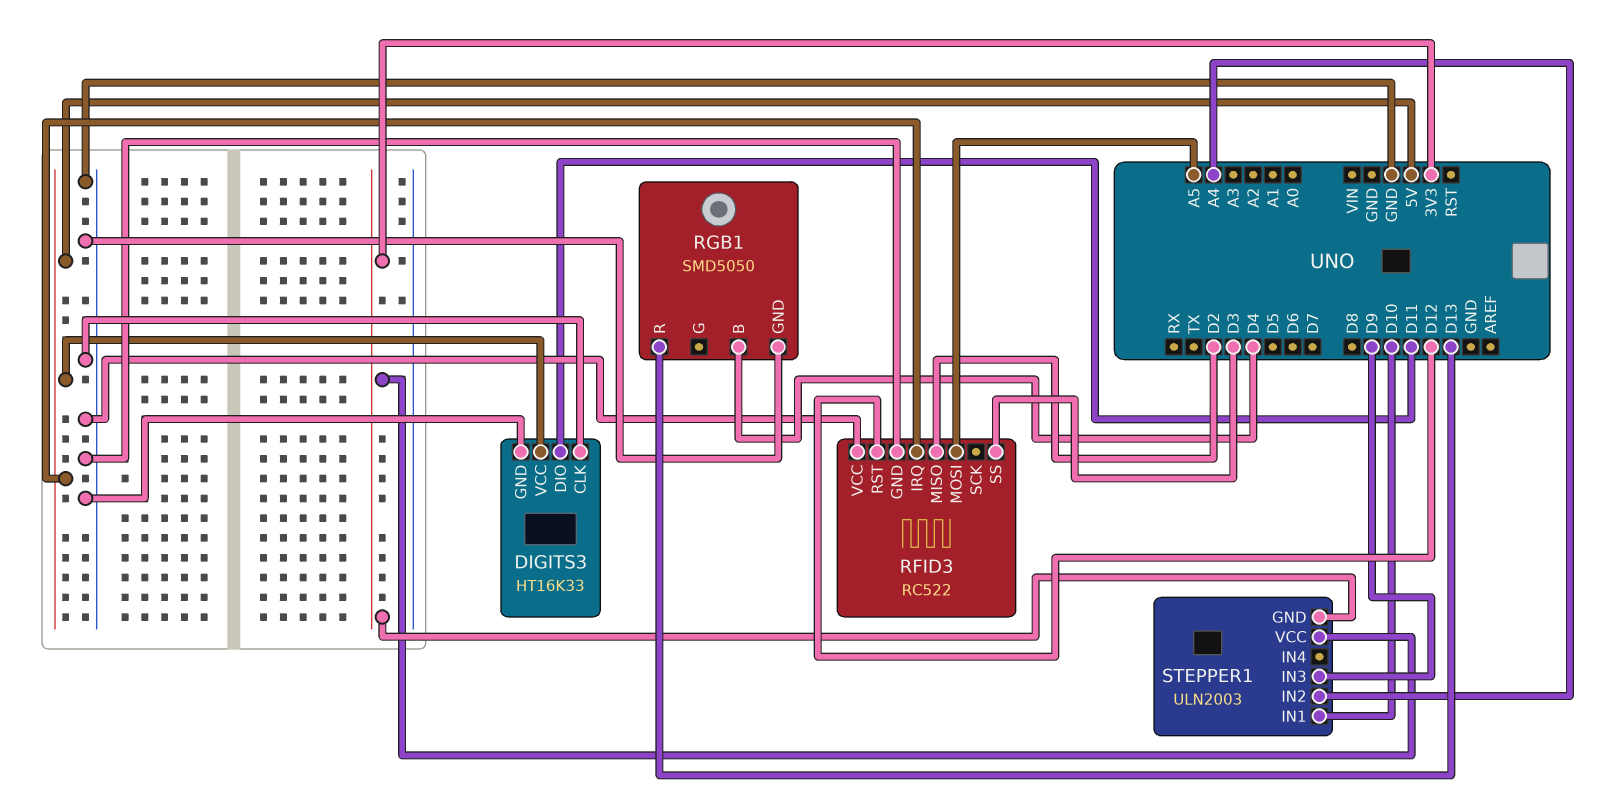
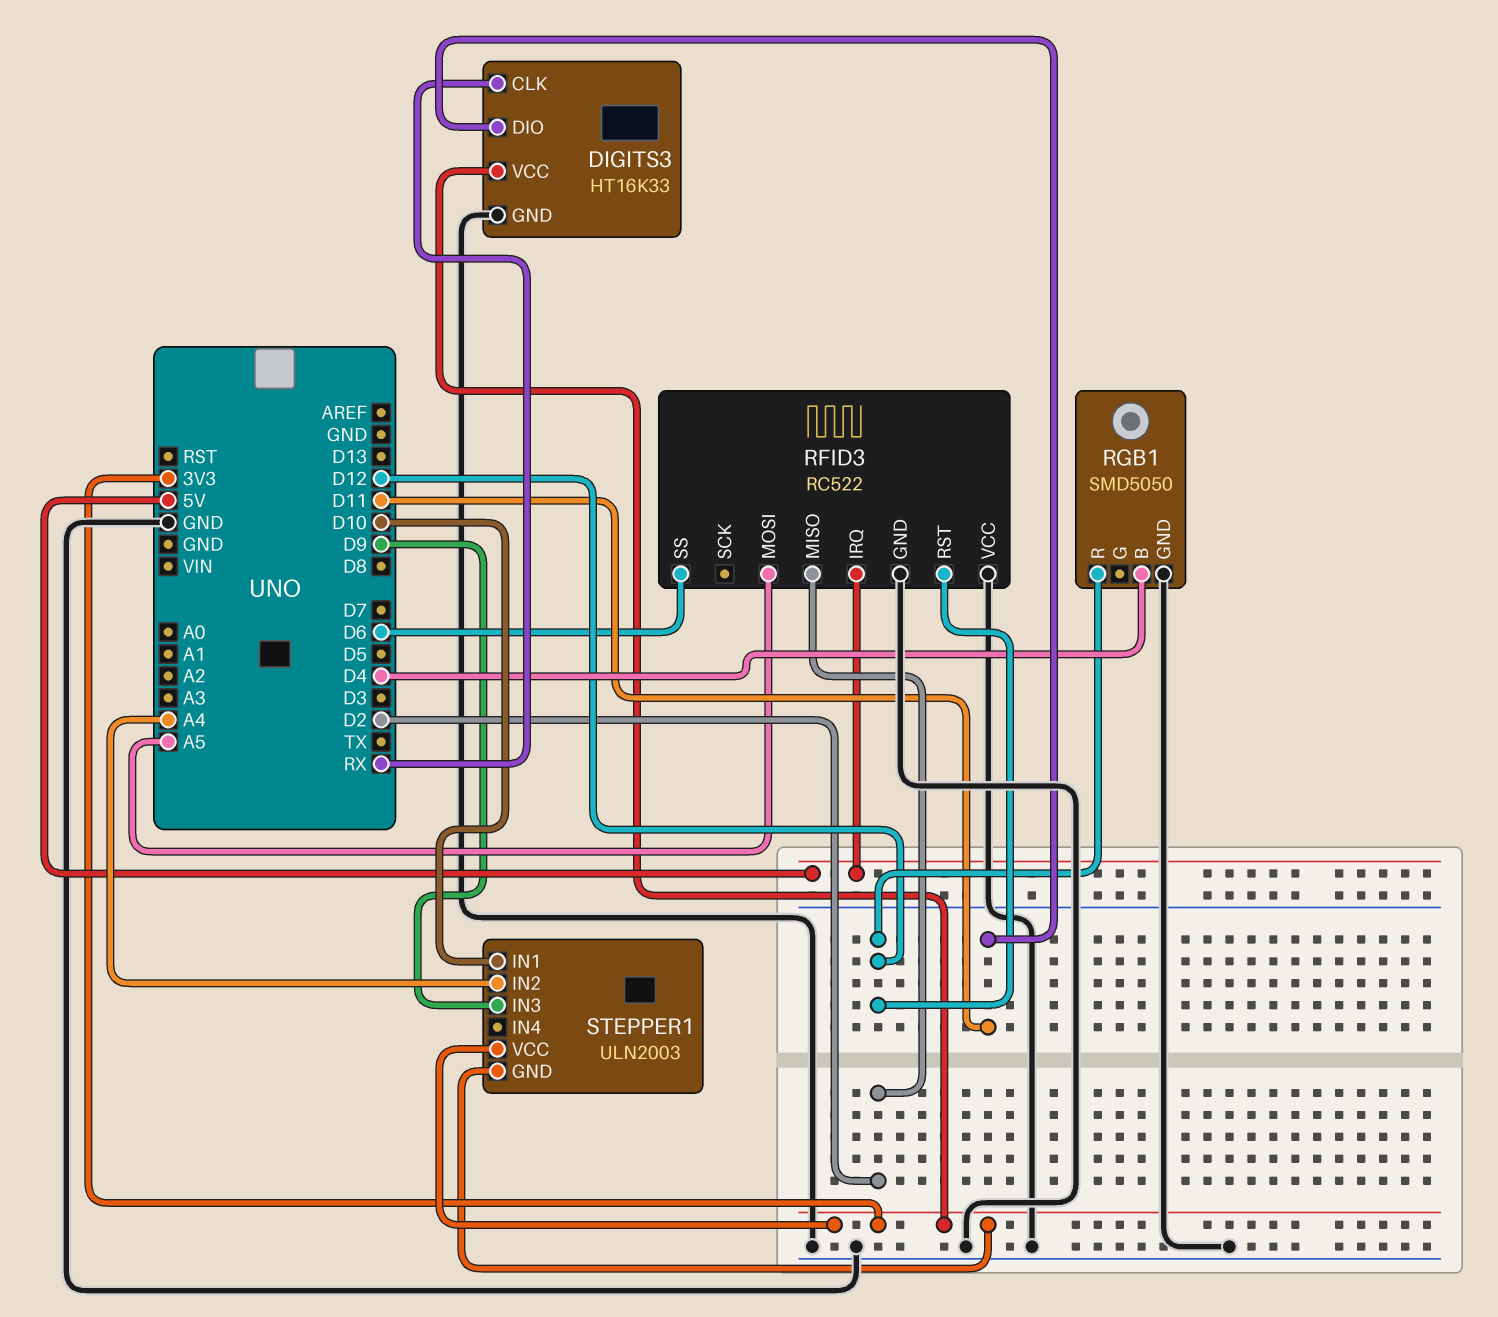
DIGITS3 pin CLK: GND -> RX
DIGITS3 pin VCC: 5V -> 3V3
RFID3 pin SS: D3 -> D6
RGB1 pin R: D13 -> D12

